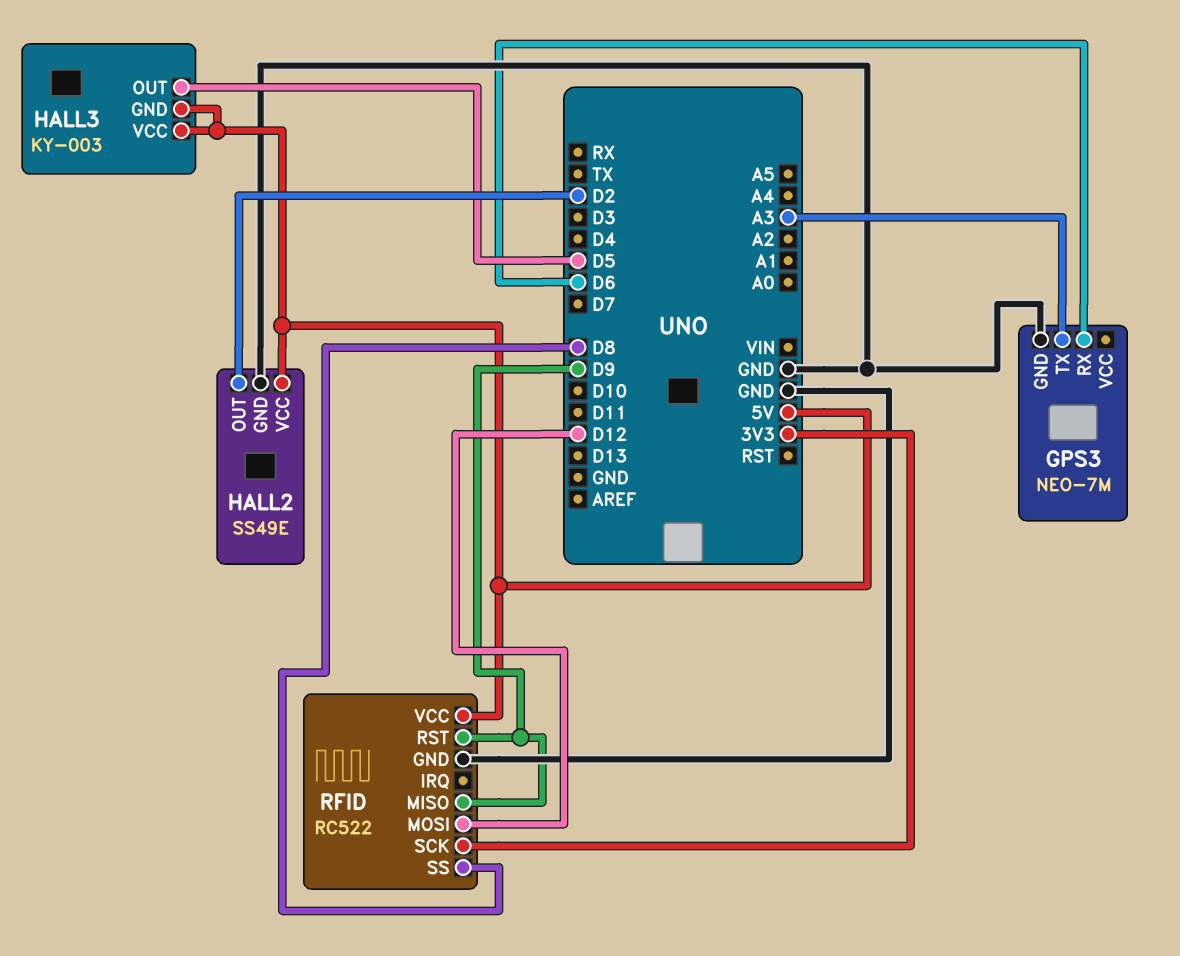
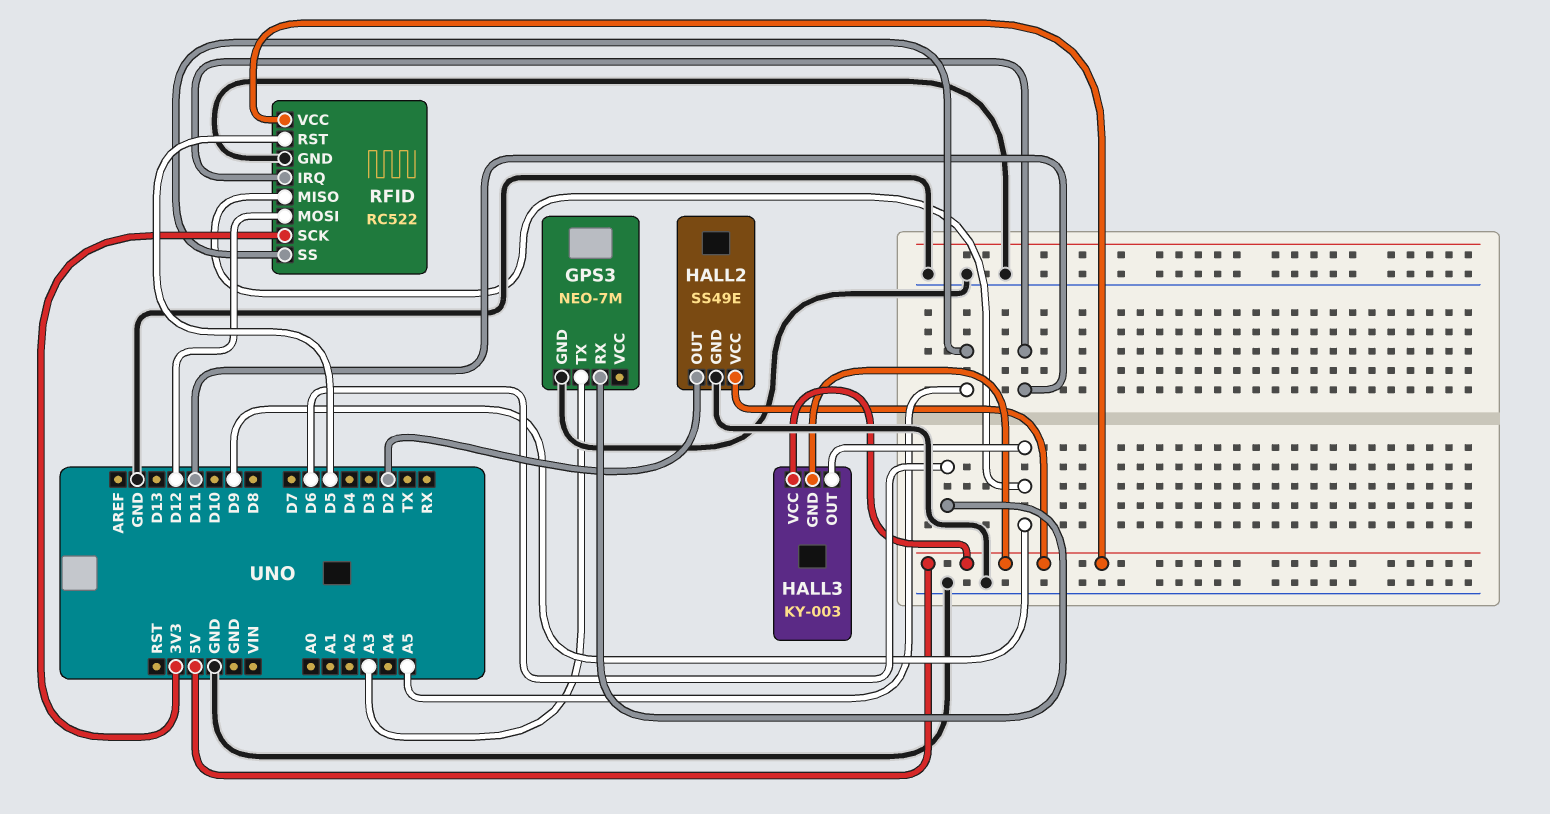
HALL3 pin OUT: D5 -> D9
RFID pin IRQ: none -> D11
RFID pin RST: D9 -> D5
RFID pin SS: D8 -> A5

